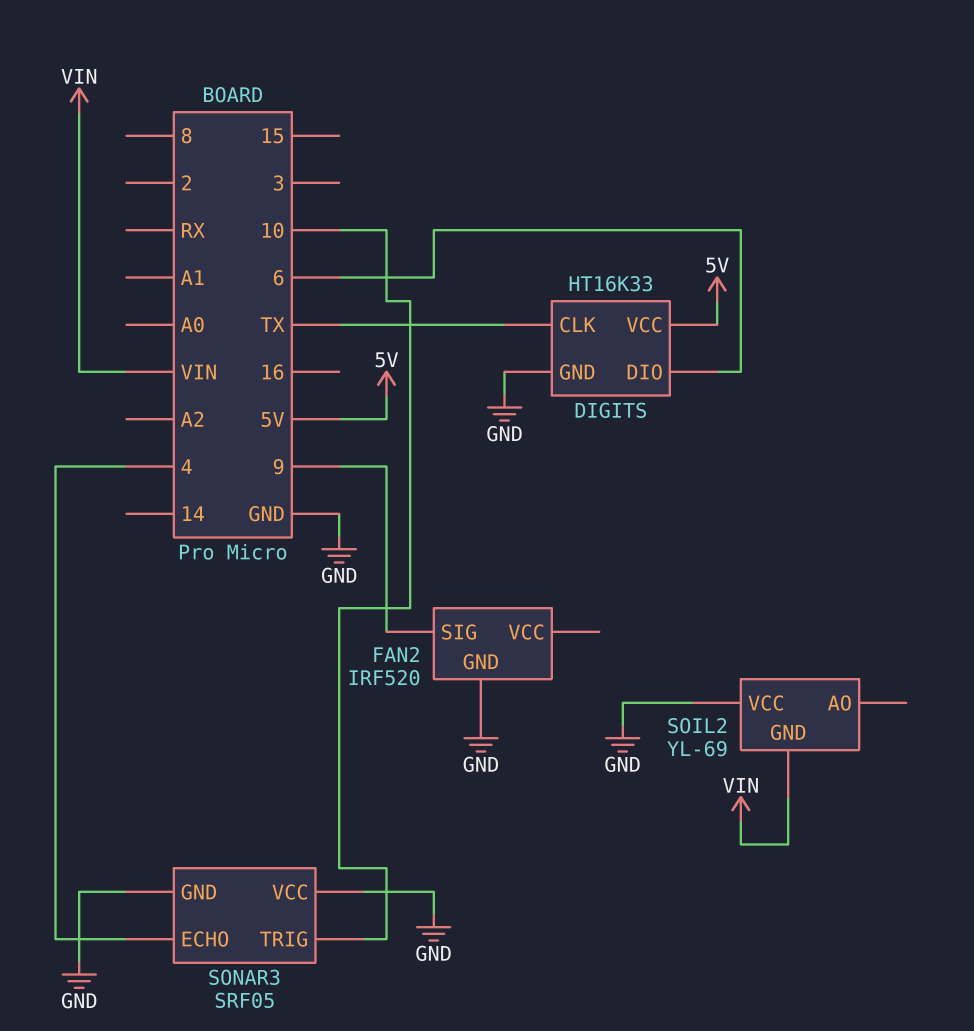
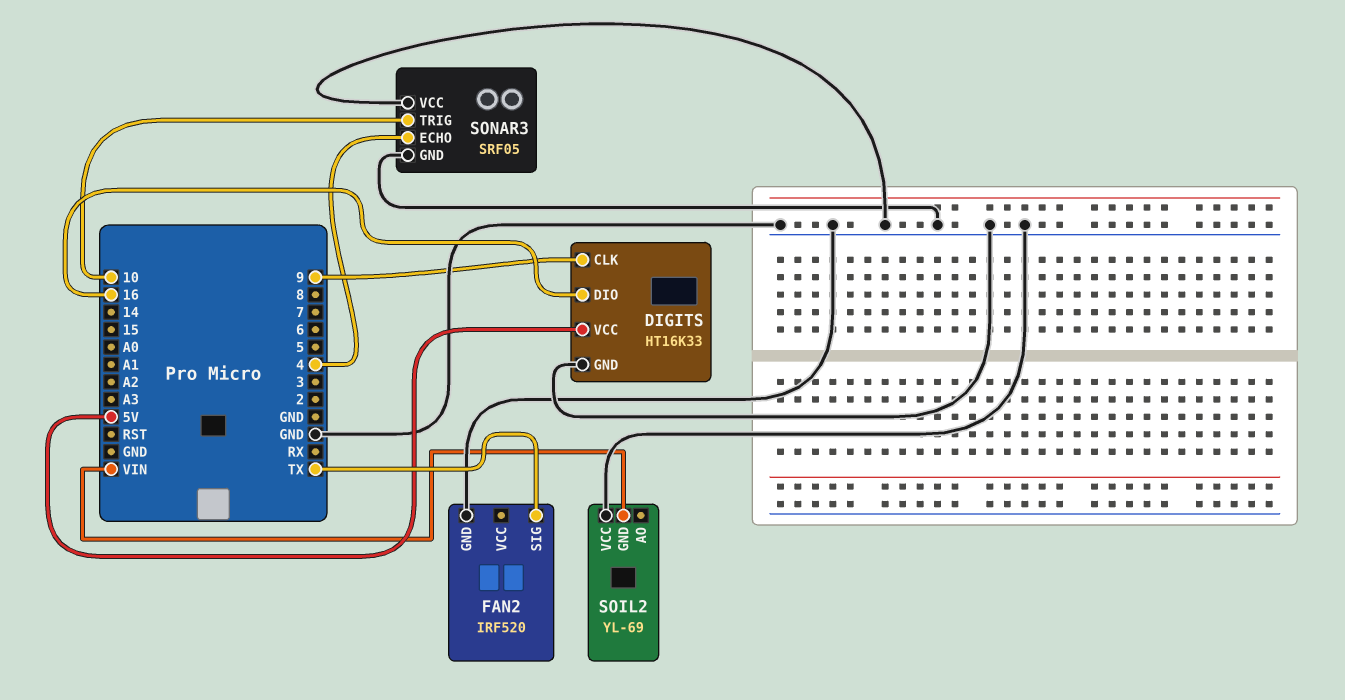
DIGITS pin CLK: TX -> 9
DIGITS pin DIO: 6 -> 16
FAN2 pin SIG: 9 -> TX

